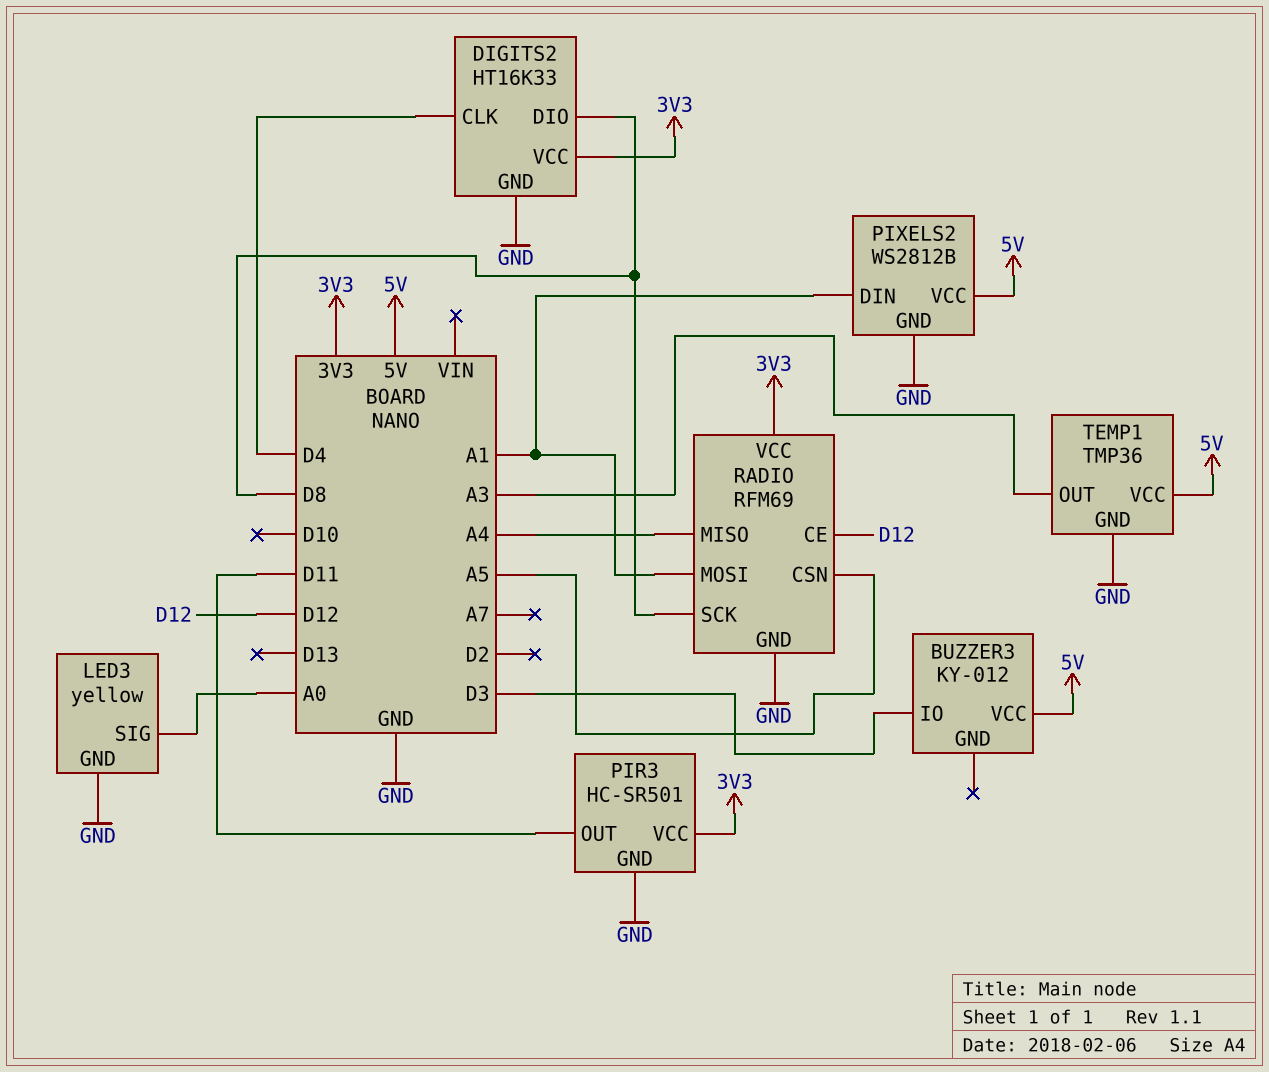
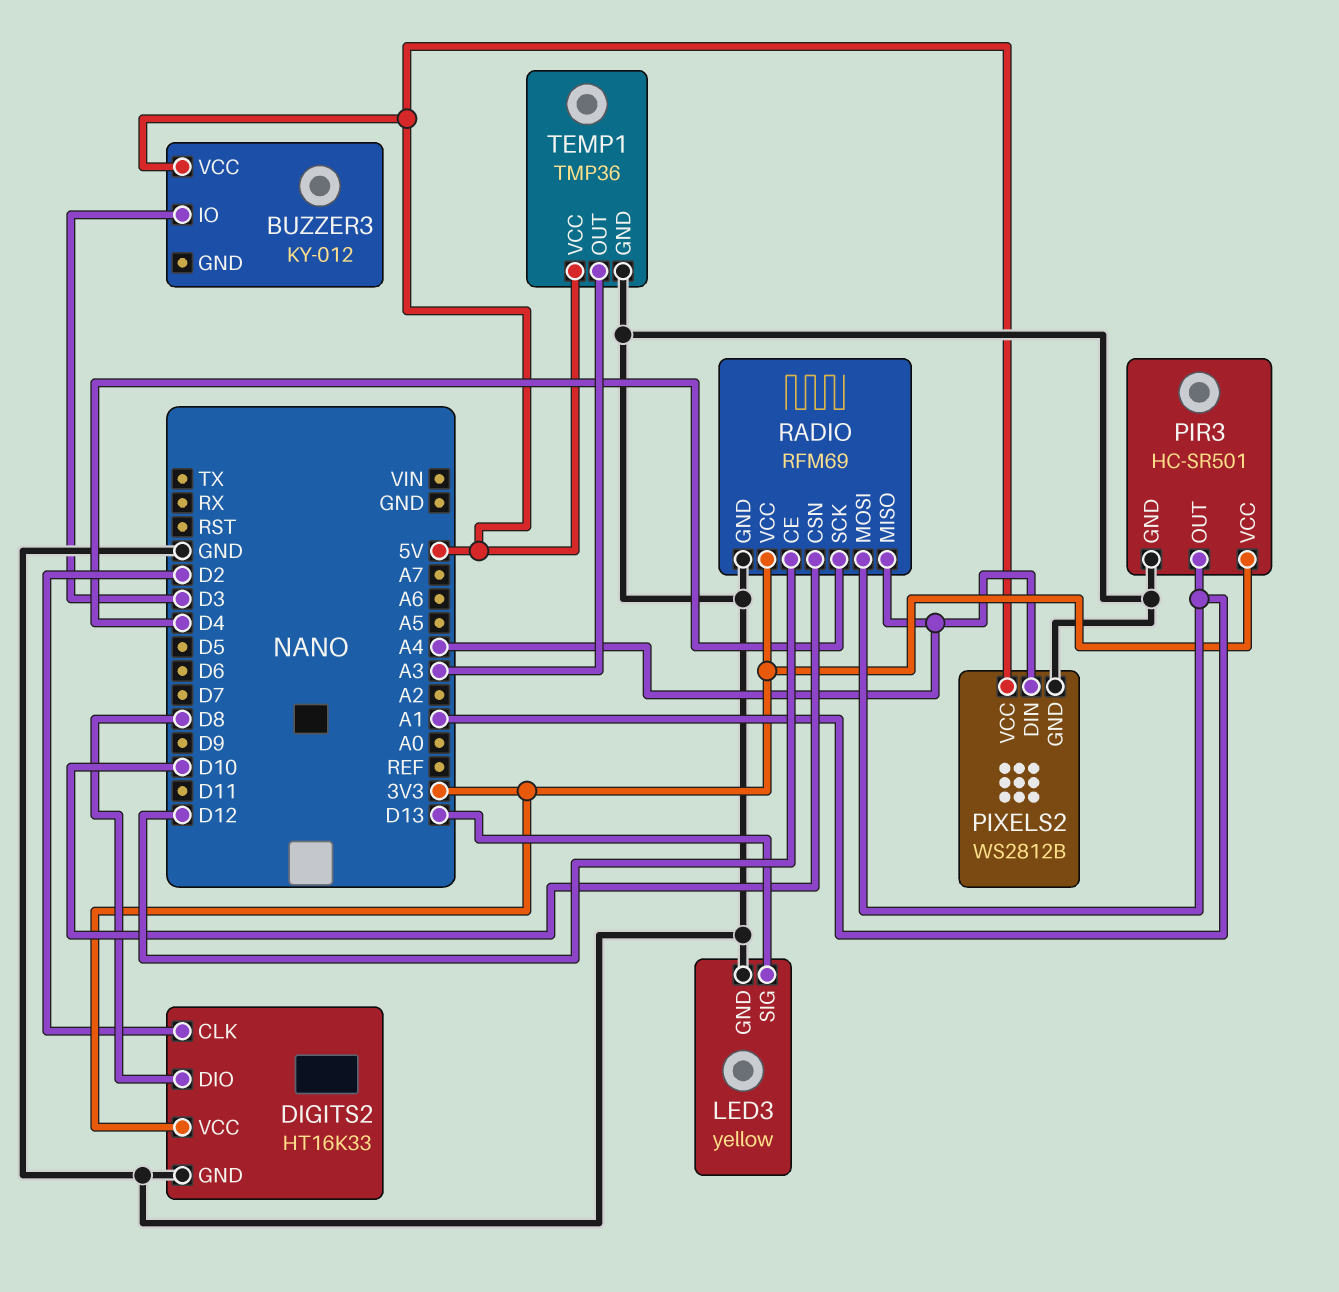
DIGITS2 pin CLK: D4 -> D2
LED3 pin SIG: A0 -> D13
PIR3 pin OUT: D11 -> A1
PIXELS2 pin DIN: A1 -> A4
RADIO pin CSN: A5 -> D10
RADIO pin SCK: D8 -> D4

